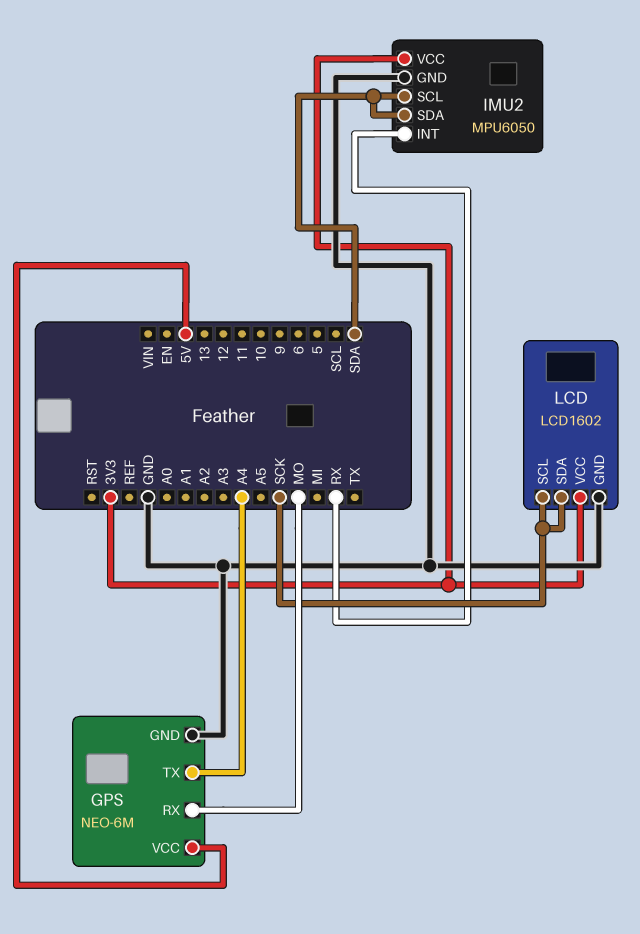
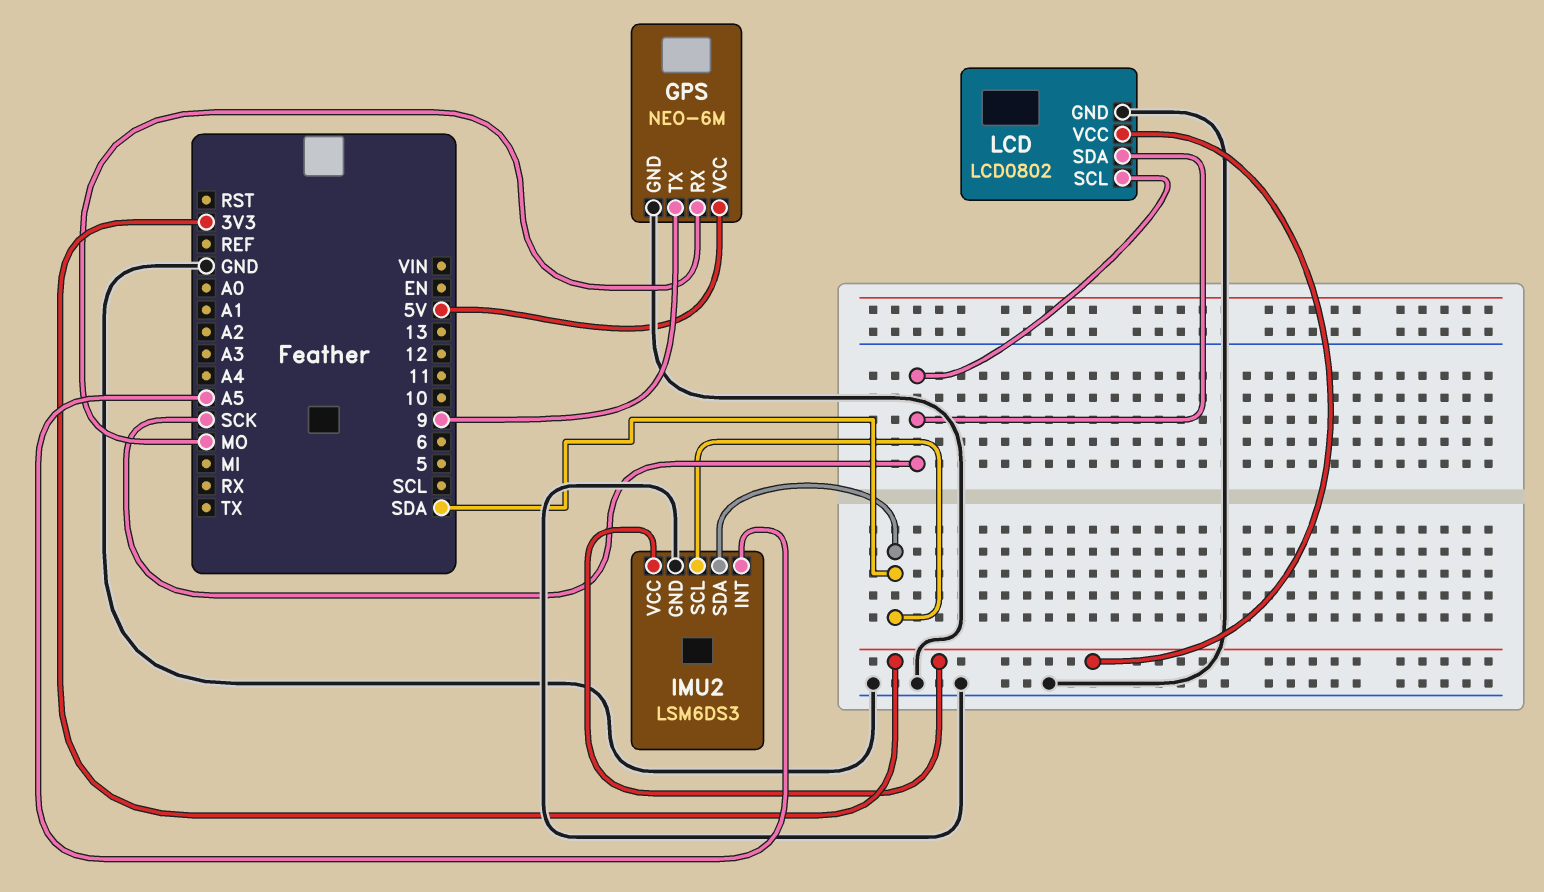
GPS pin TX: A4 -> 9
IMU2: MPU6050 -> LSM6DS3
IMU2 pin INT: RX -> A5
LCD: LCD1602 -> LCD0802

